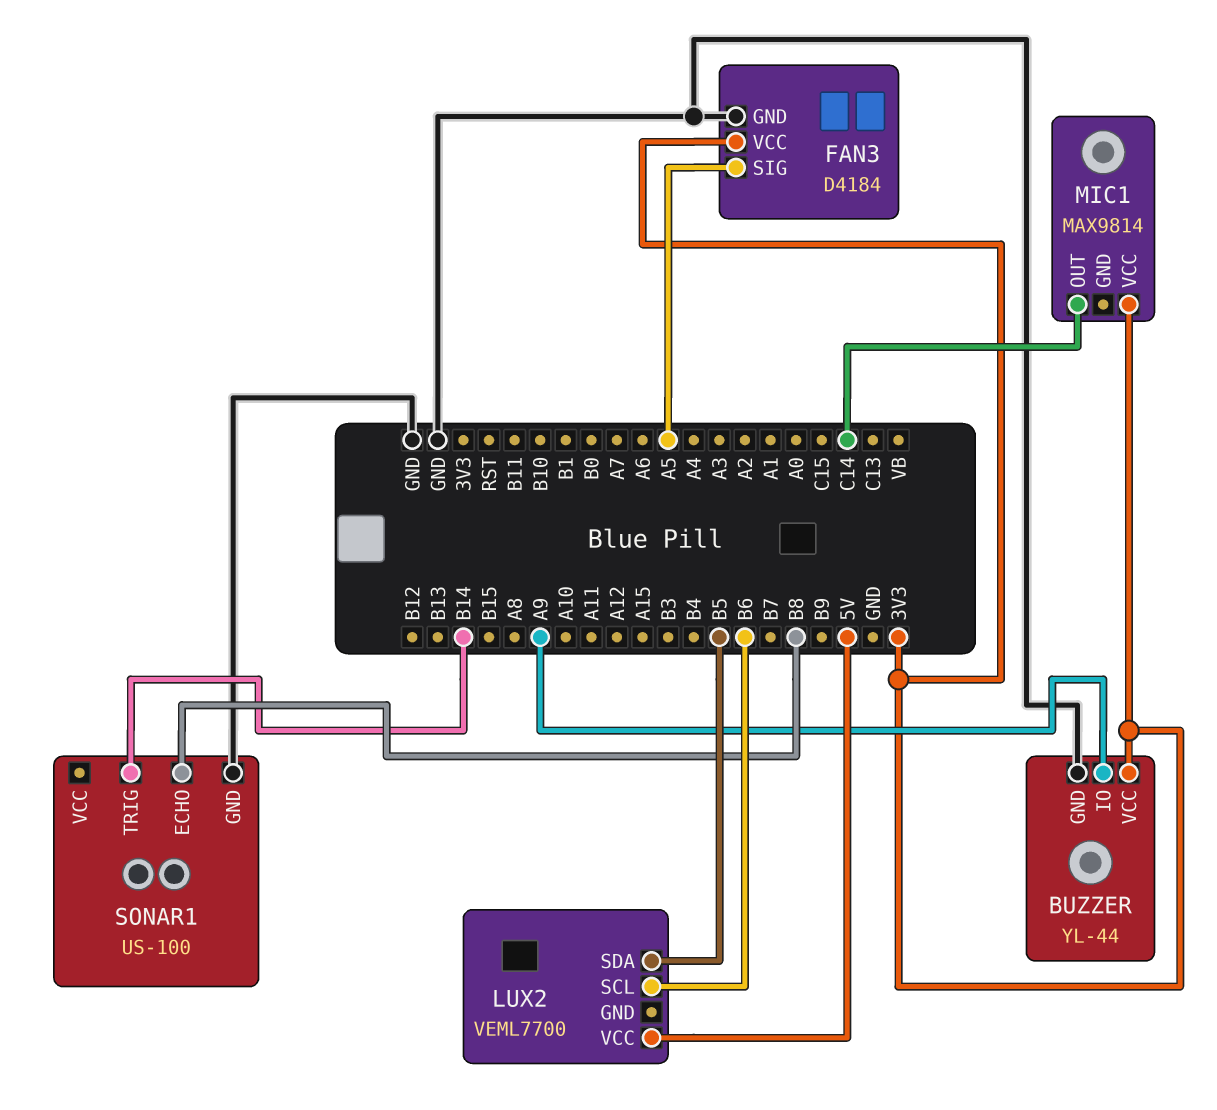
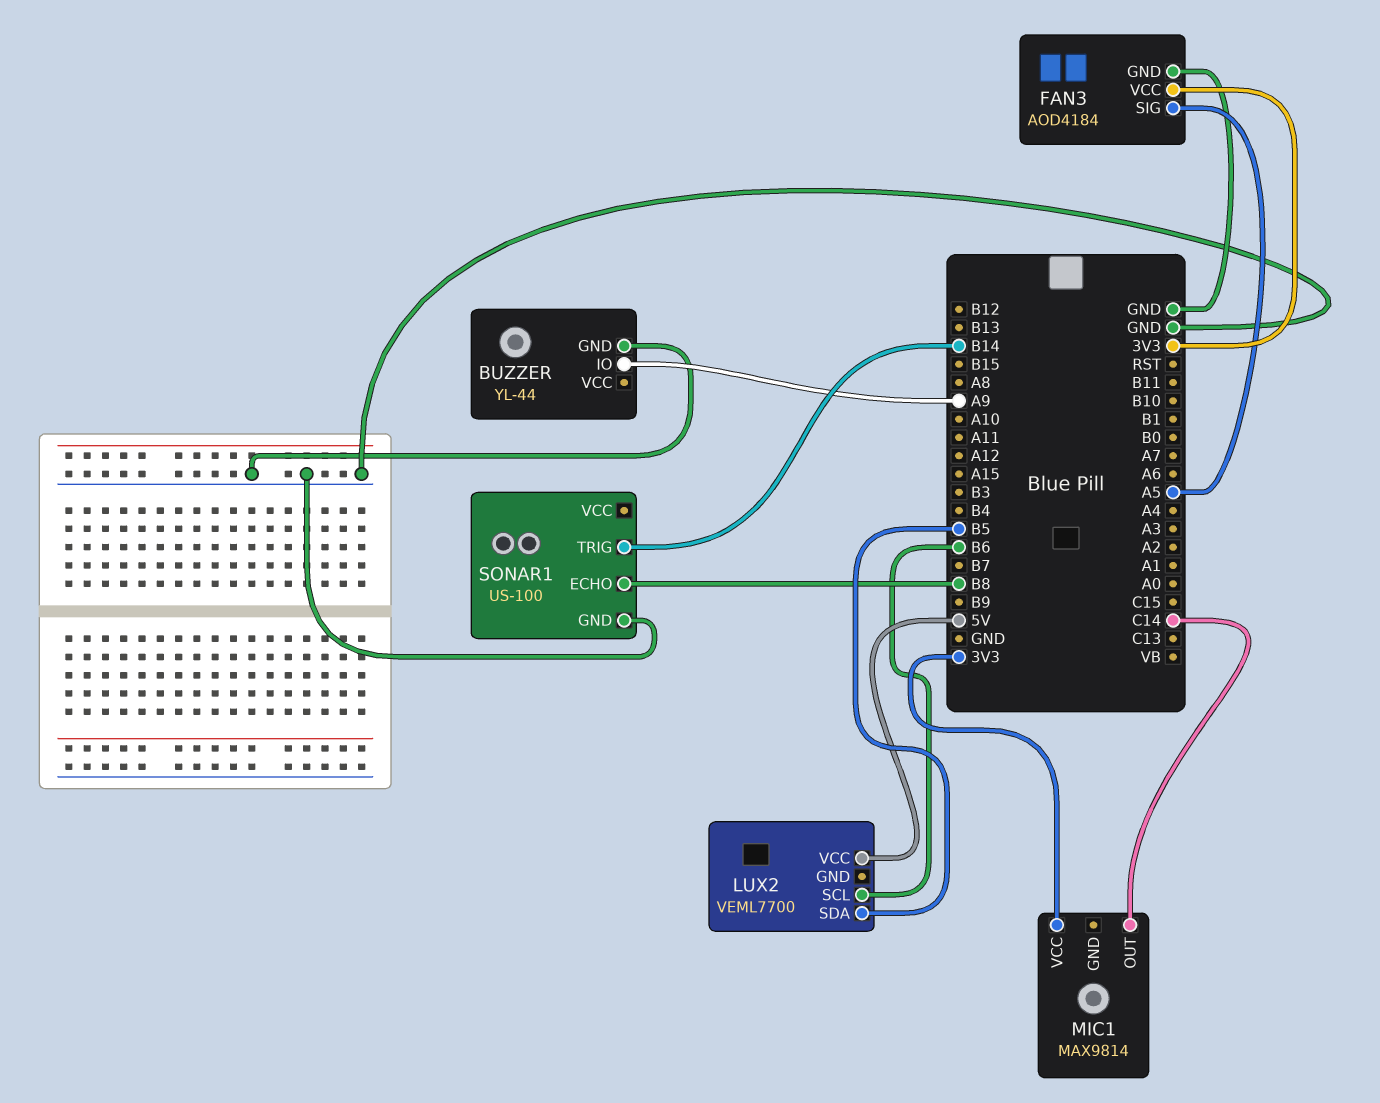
BUZZER pin VCC: 3V3 -> none
FAN3: D4184 -> AOD4184

